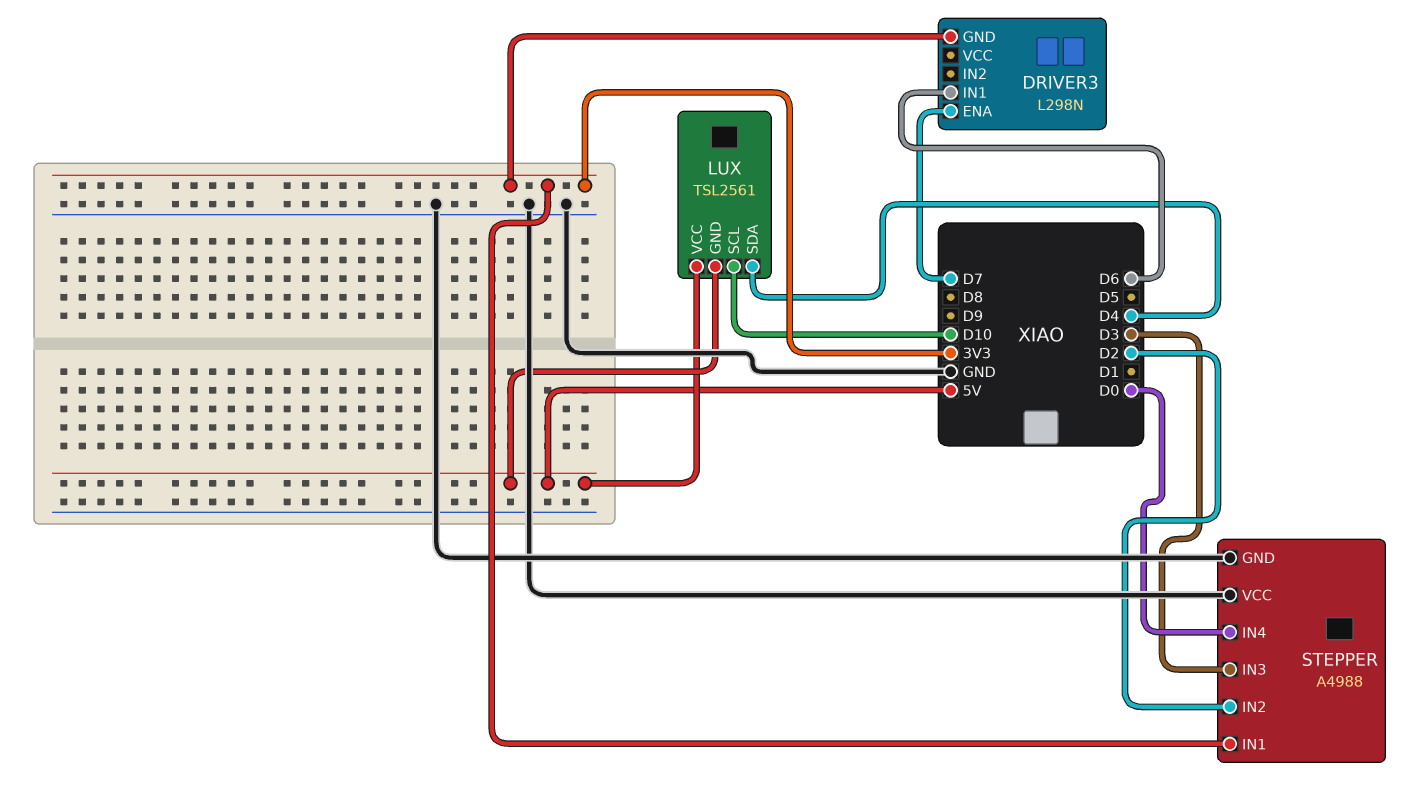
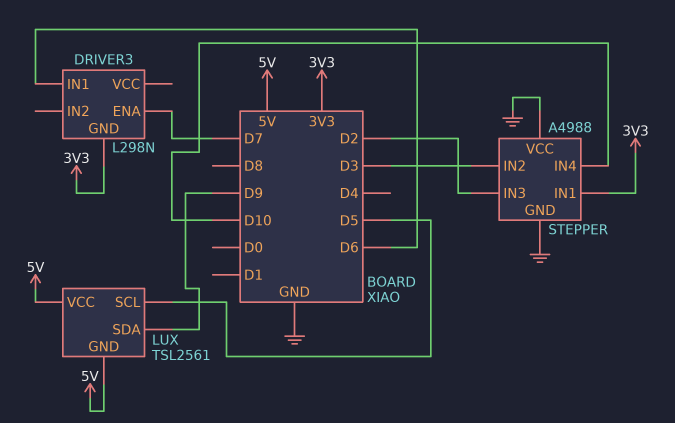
LUX pin SCL: D10 -> D5
LUX pin SDA: D4 -> D9
STEPPER pin IN2: D2 -> D3
STEPPER pin IN3: D3 -> D2
STEPPER pin IN4: D0 -> D10

